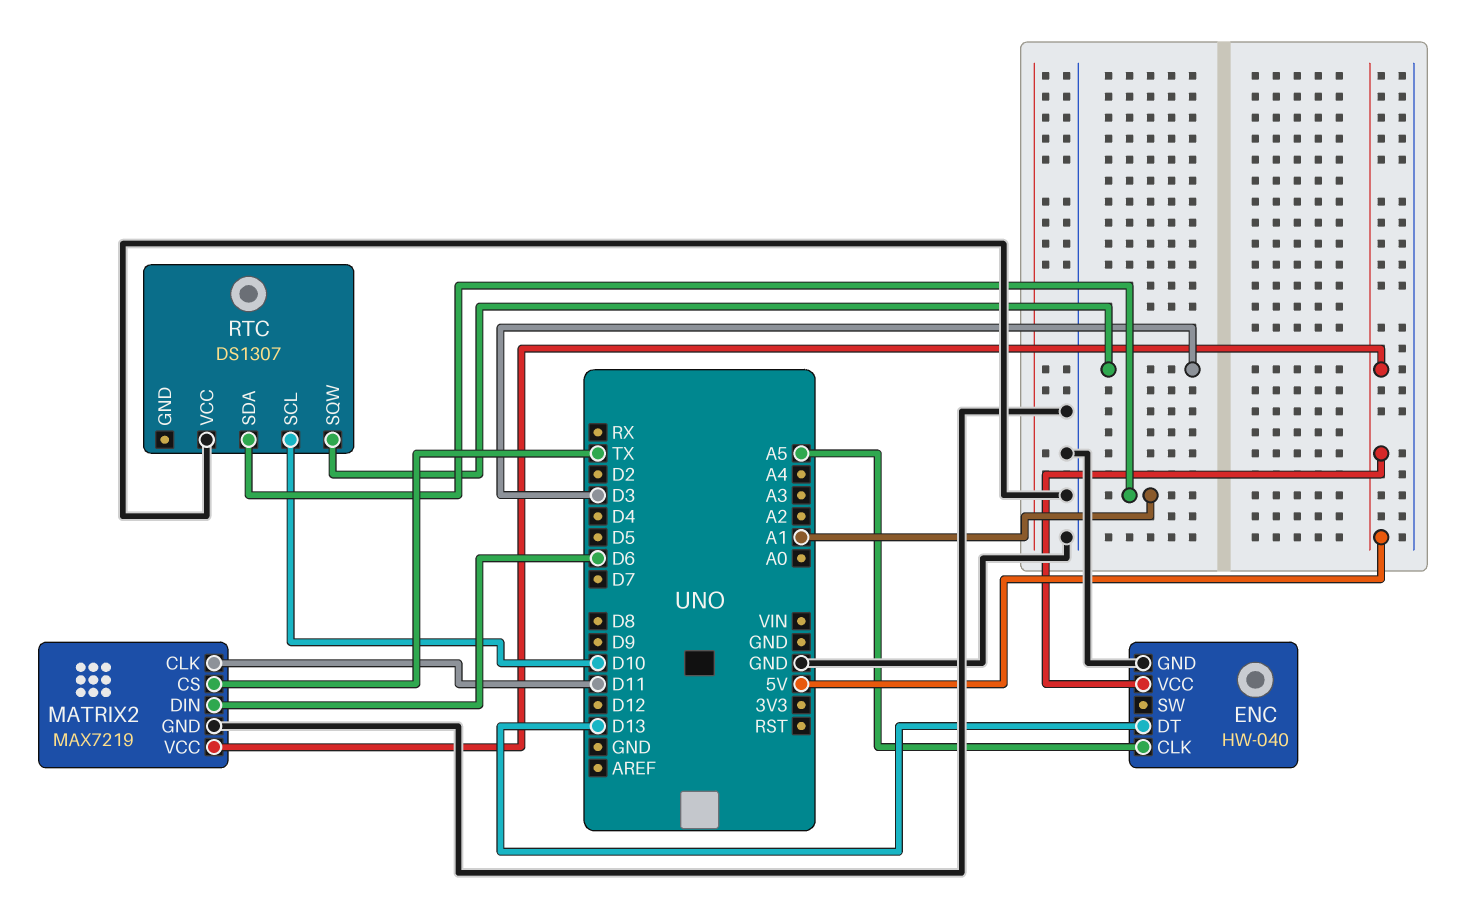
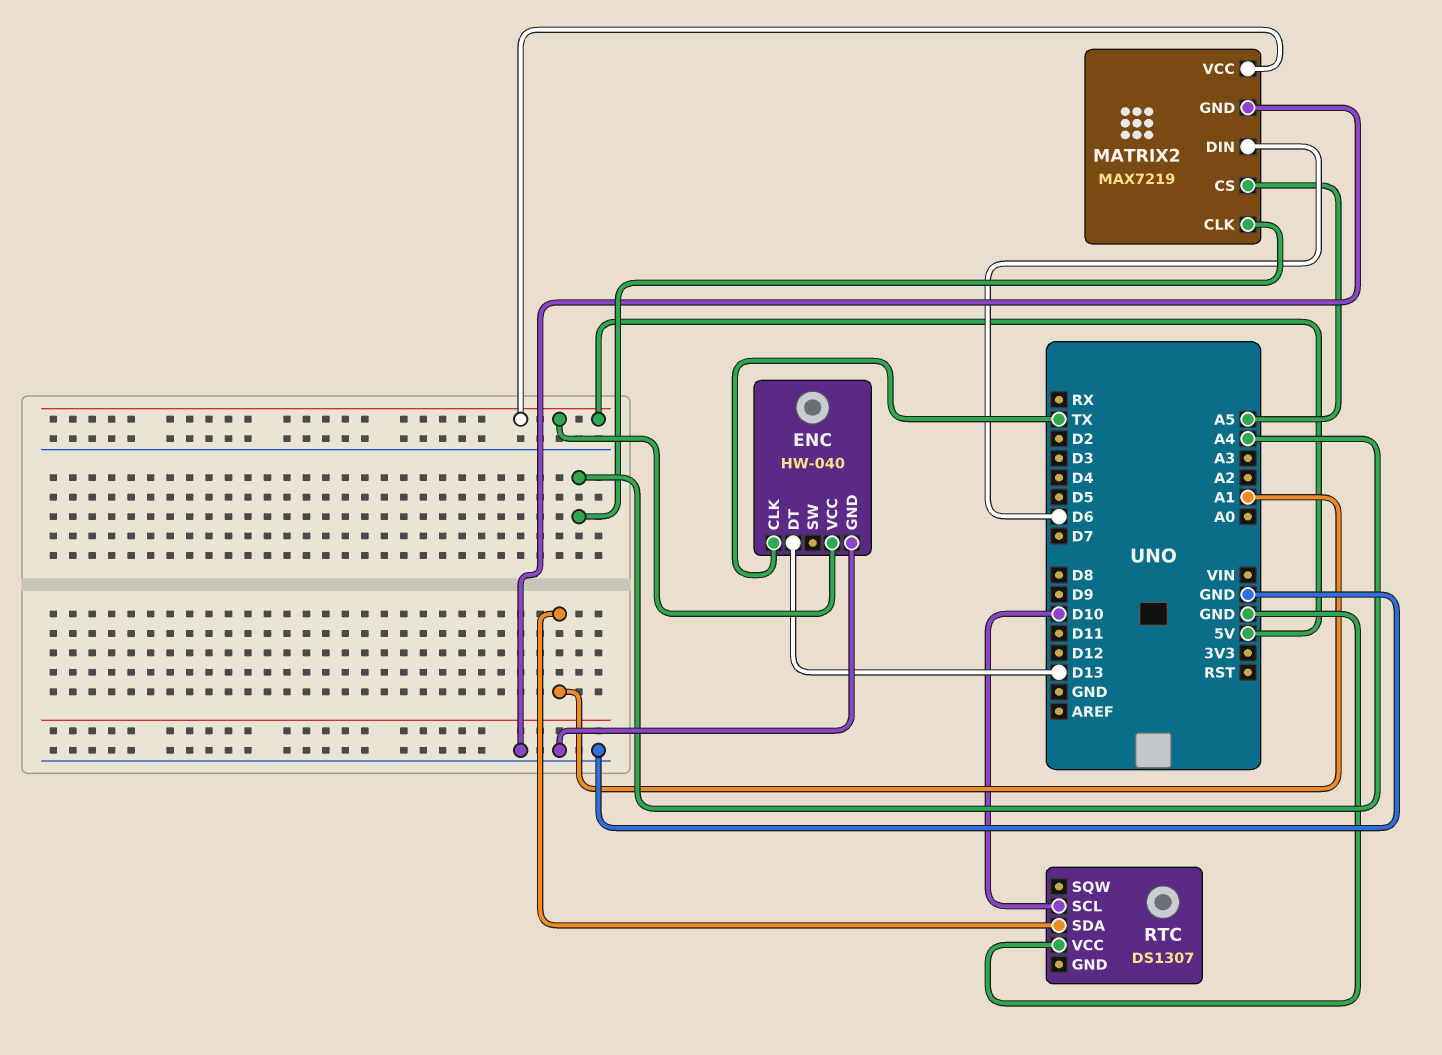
ENC pin CLK: A5 -> TX
MATRIX2 pin CLK: D11 -> A4
MATRIX2 pin CS: TX -> A5
RTC pin SQW: D3 -> none

